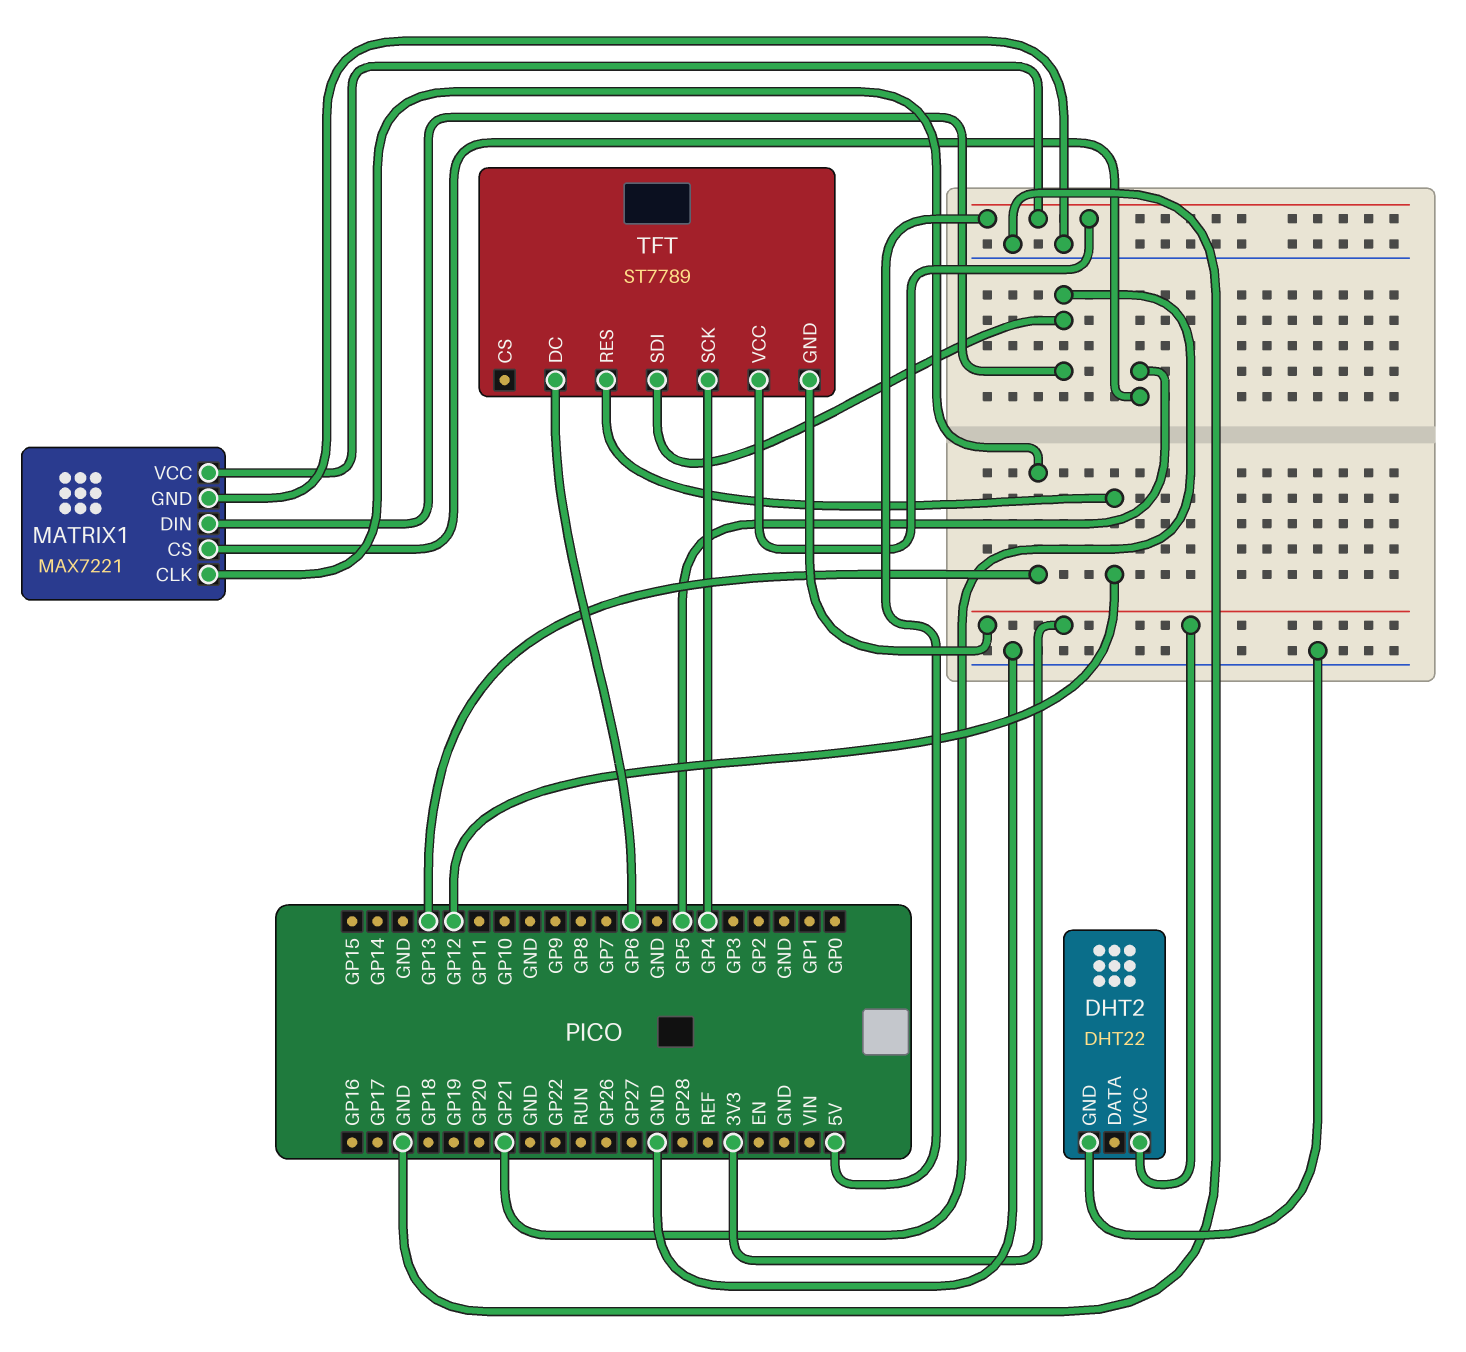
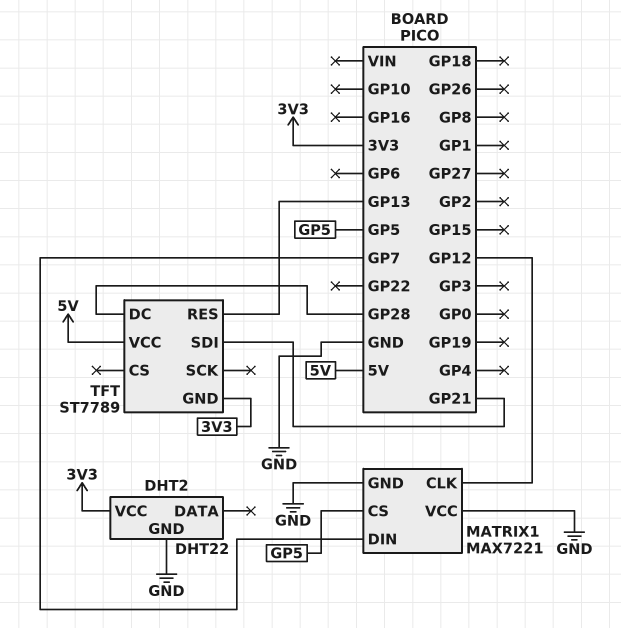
MATRIX1 pin CLK: GP13 -> GP12
MATRIX1 pin DIN: GP21 -> GP7
MATRIX1 pin VCC: 5V -> GND
TFT pin DC: GP6 -> GP28
TFT pin RES: GP12 -> GP13
TFT pin SCK: GP4 -> none

